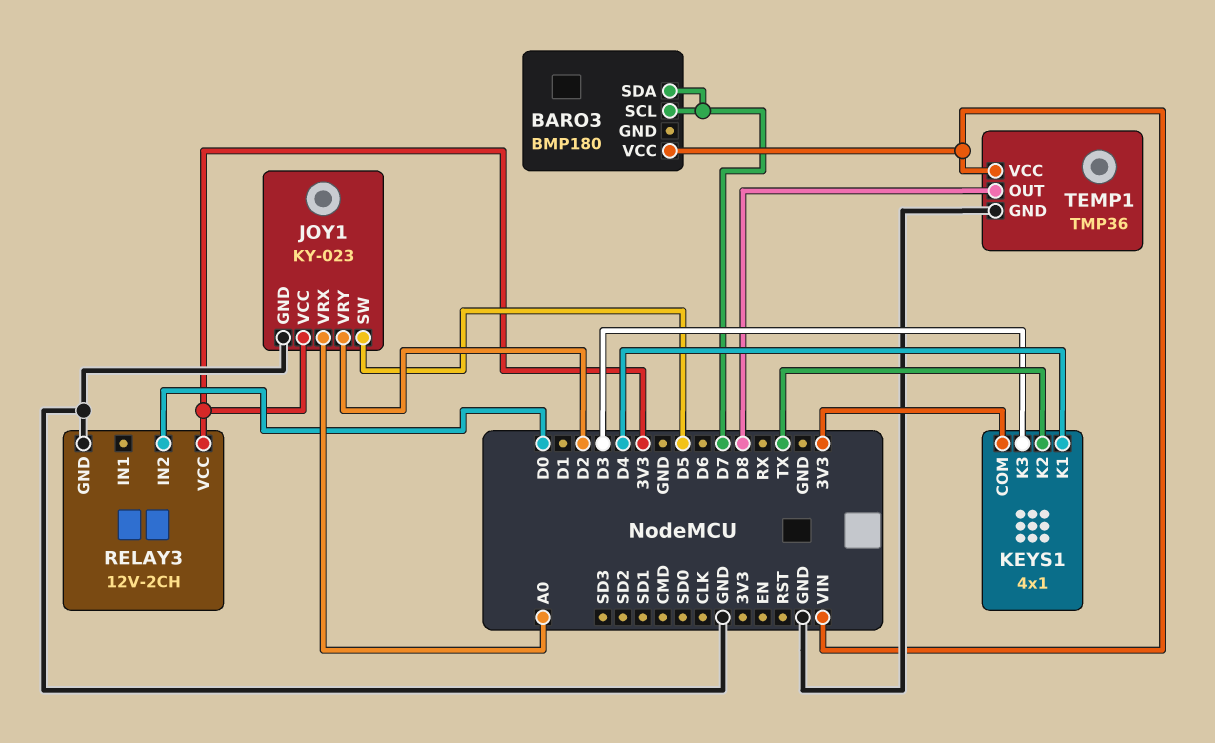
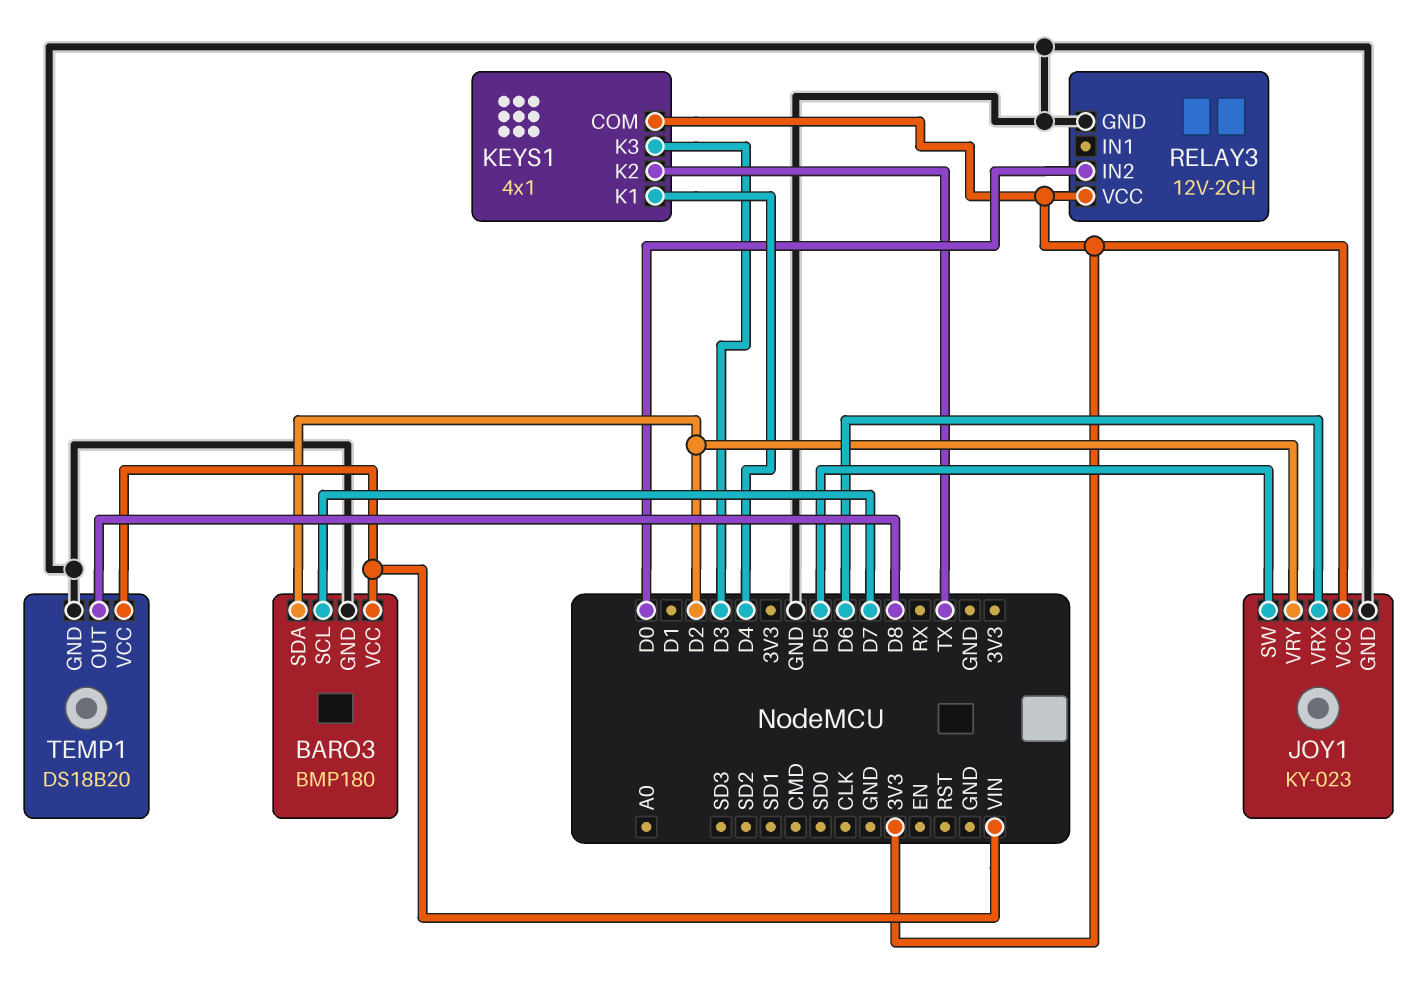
BARO3 pin GND: none -> GND
BARO3 pin SDA: D7 -> D2
JOY1 pin VRX: A0 -> D6
TEMP1: TMP36 -> DS18B20

